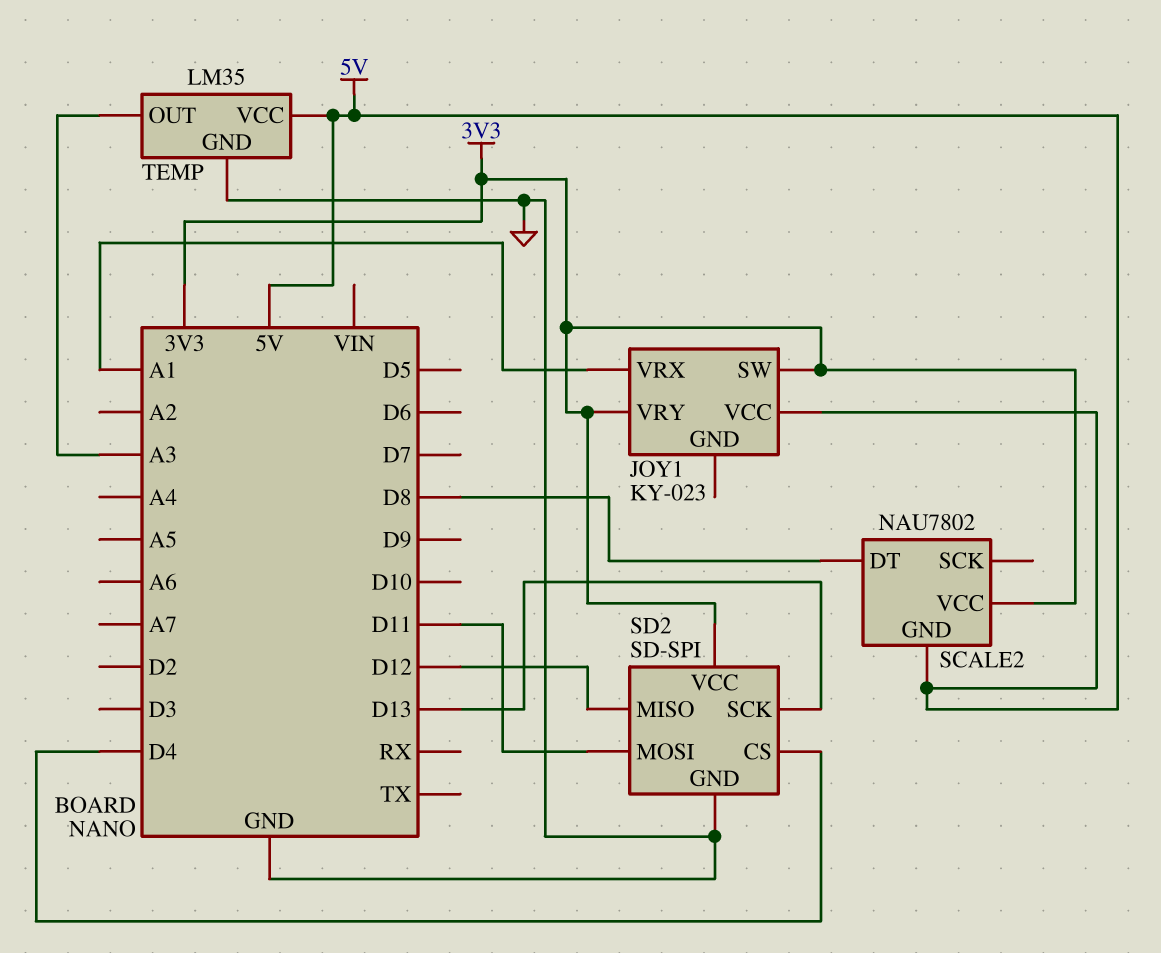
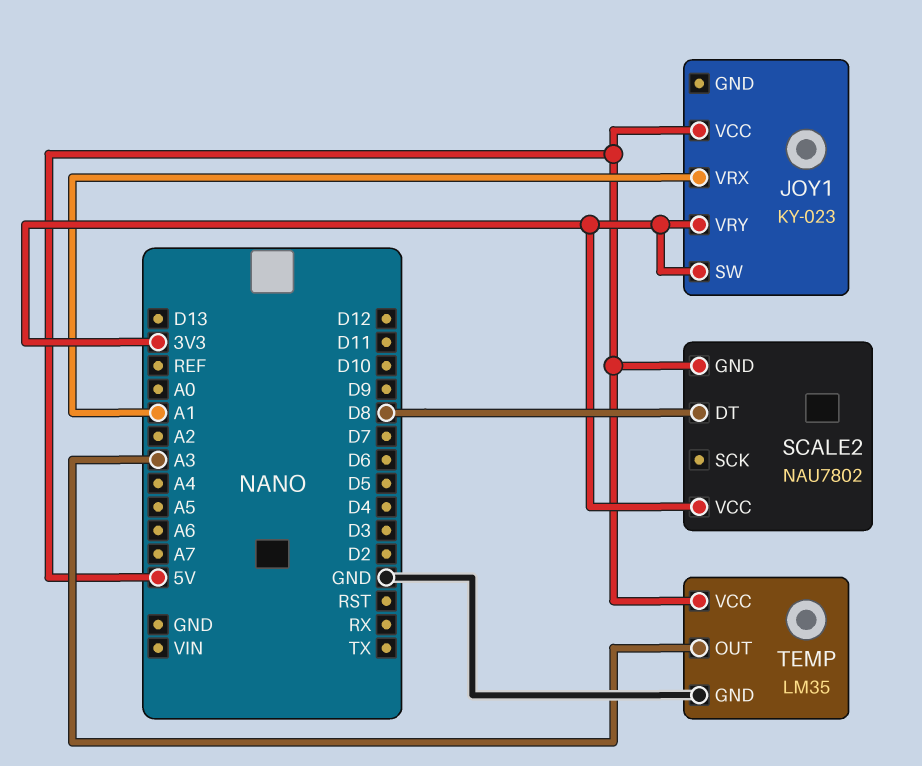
SD2: SD-SPI -> none
SD2 pin CS: D4 -> none
SD2 pin GND: GND -> none
SD2 pin MISO: D12 -> none
SD2 pin MOSI: D11 -> none
SD2 pin SCK: D13 -> none
SD2 pin VCC: 3V3 -> none

